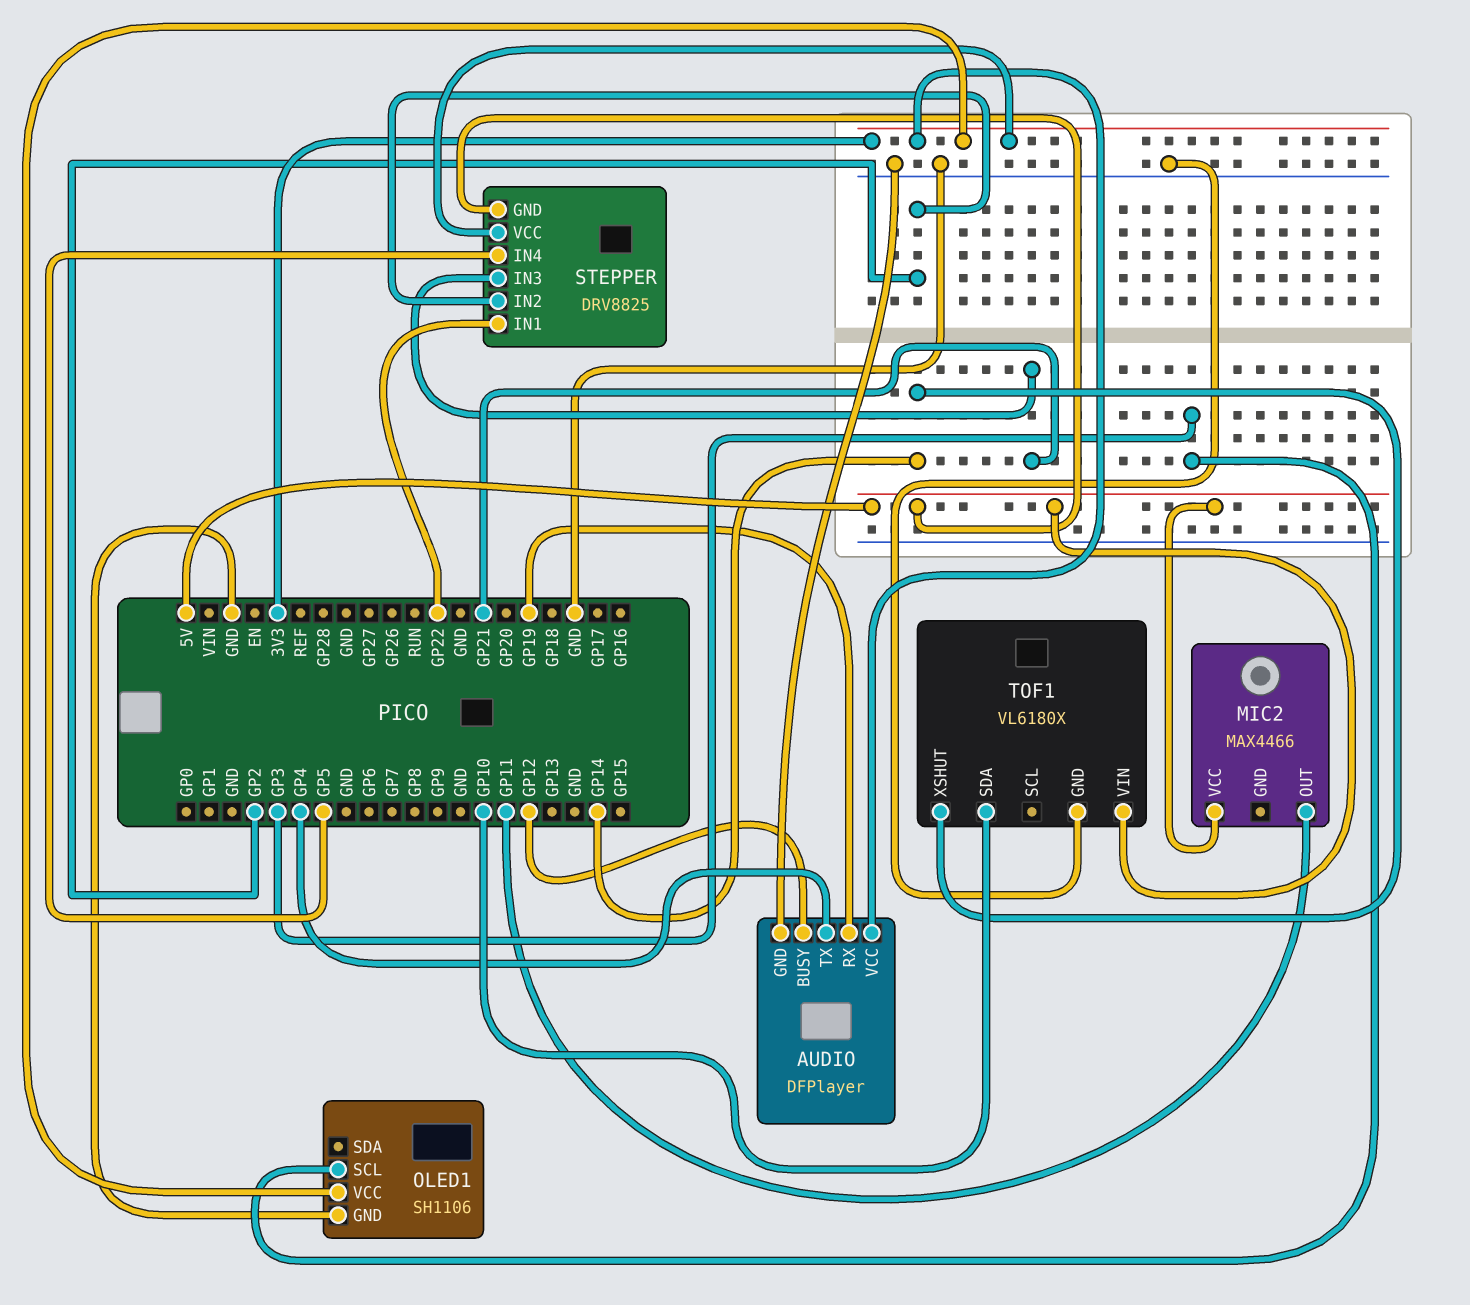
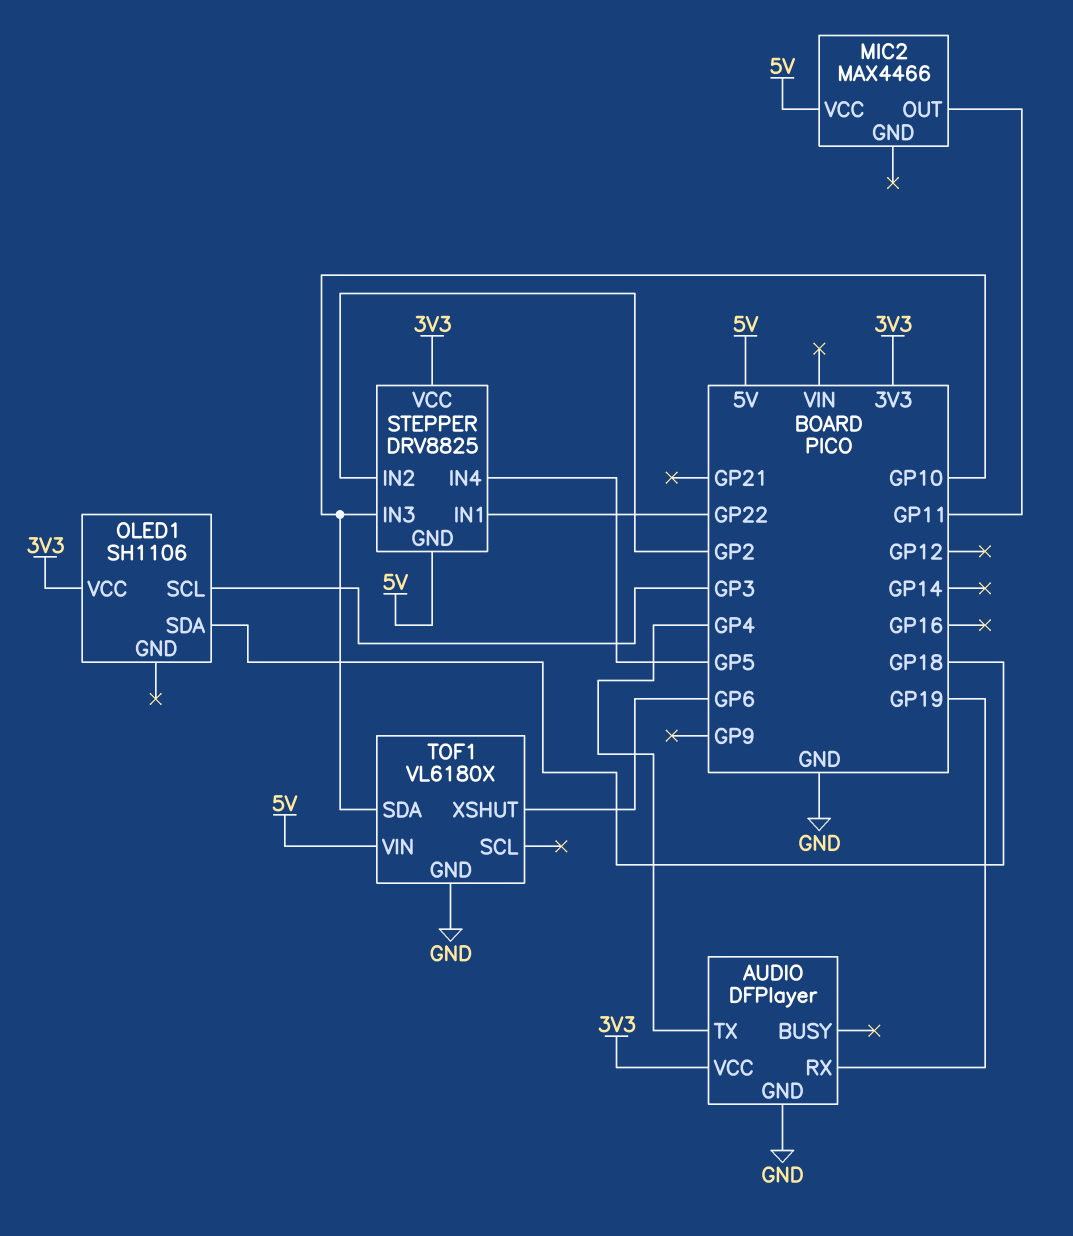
AUDIO pin BUSY: GP12 -> none
OLED1 pin GND: GND -> none
OLED1 pin SDA: none -> GP18
STEPPER pin IN3: GP21 -> GP10
TOF1 pin XSHUT: GP14 -> GP6

